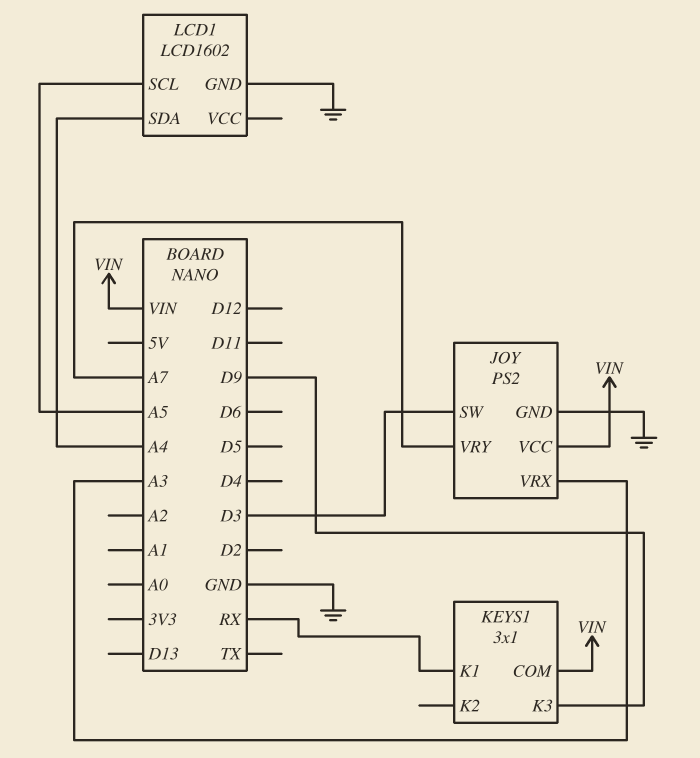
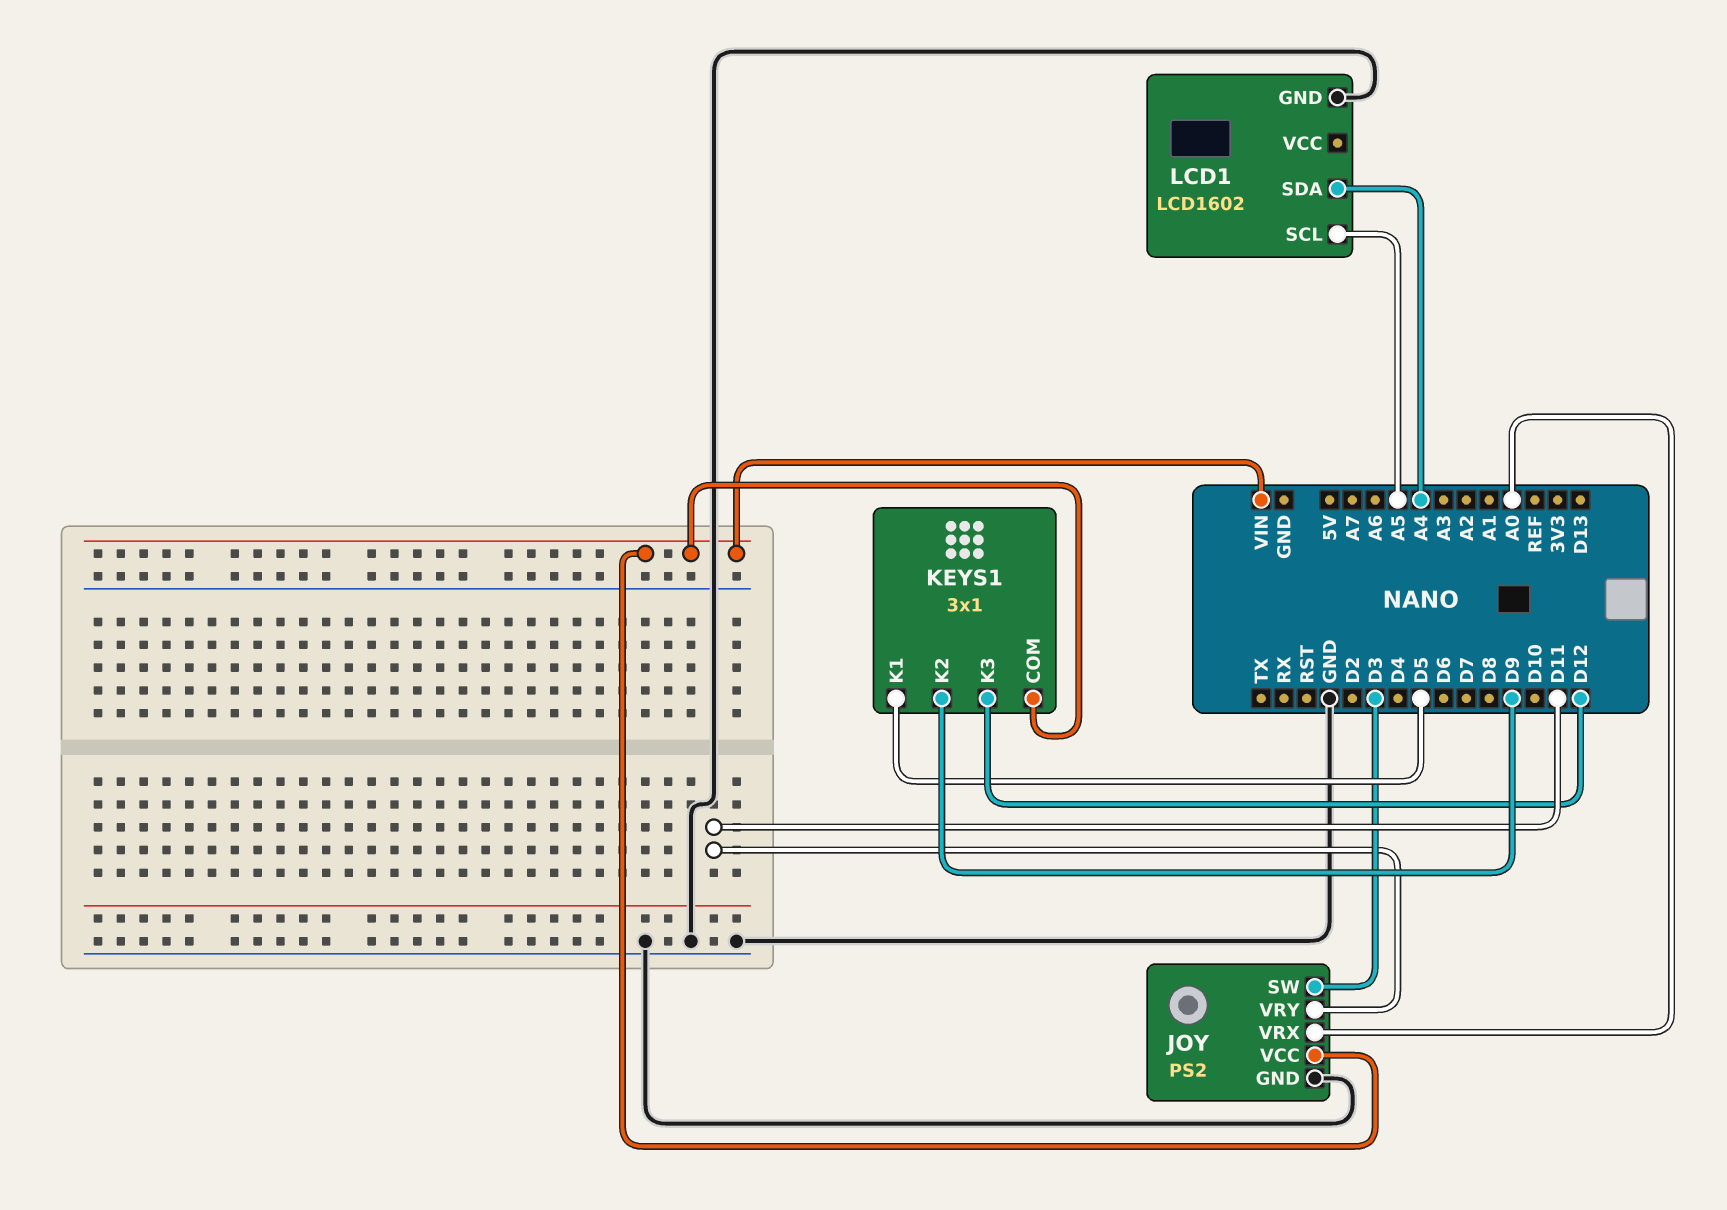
JOY pin VRX: A3 -> A0
JOY pin VRY: A7 -> D11
KEYS1 pin K1: RX -> D5
KEYS1 pin K2: none -> D9
KEYS1 pin K3: D9 -> D12

